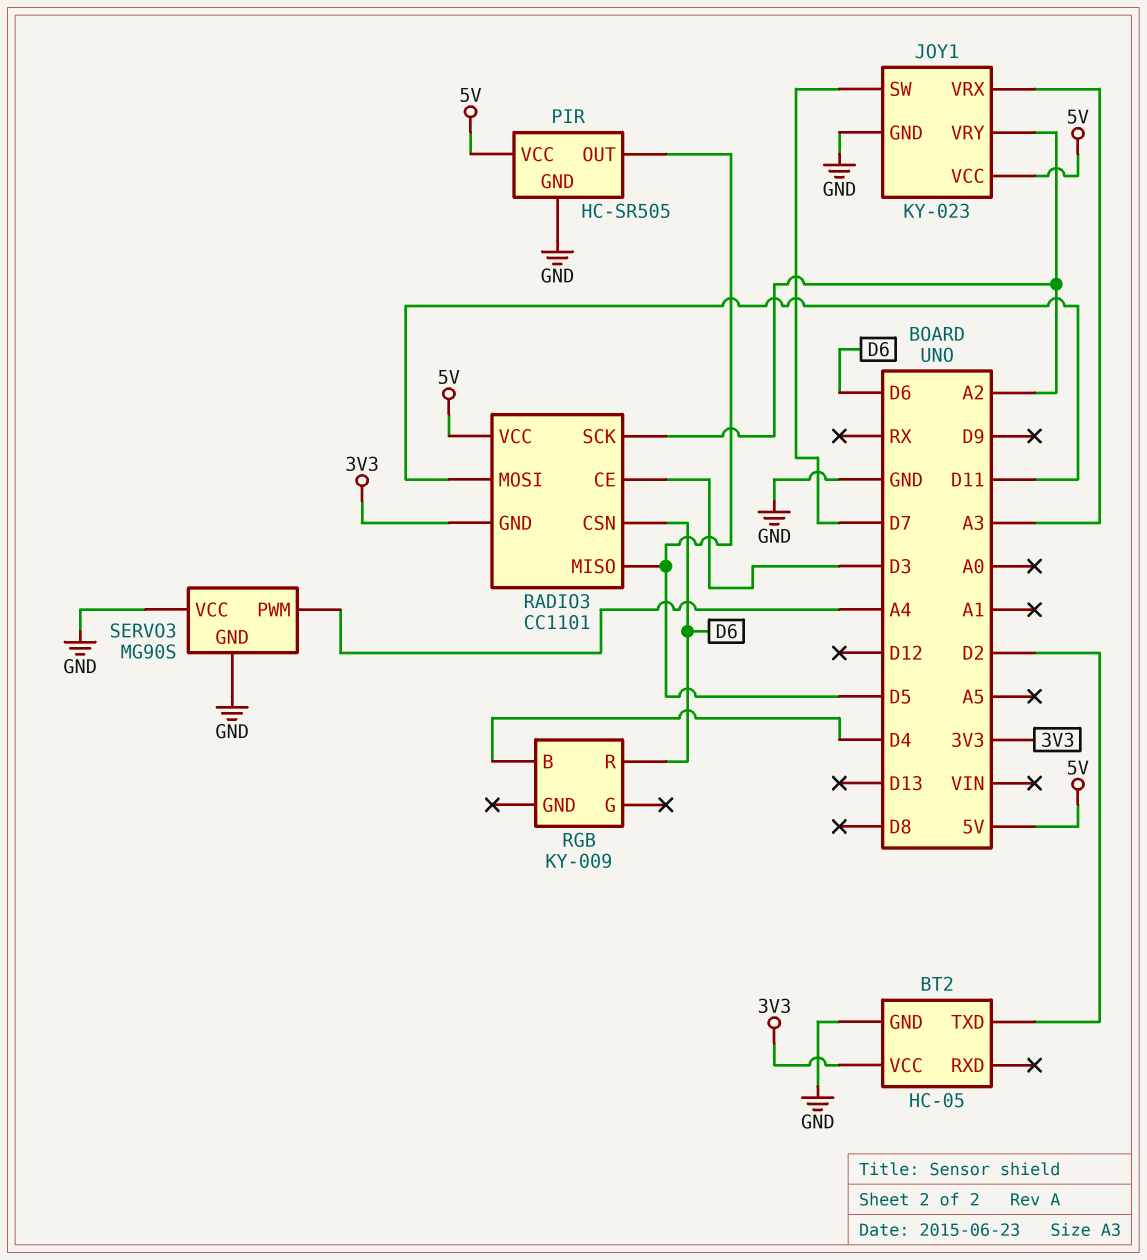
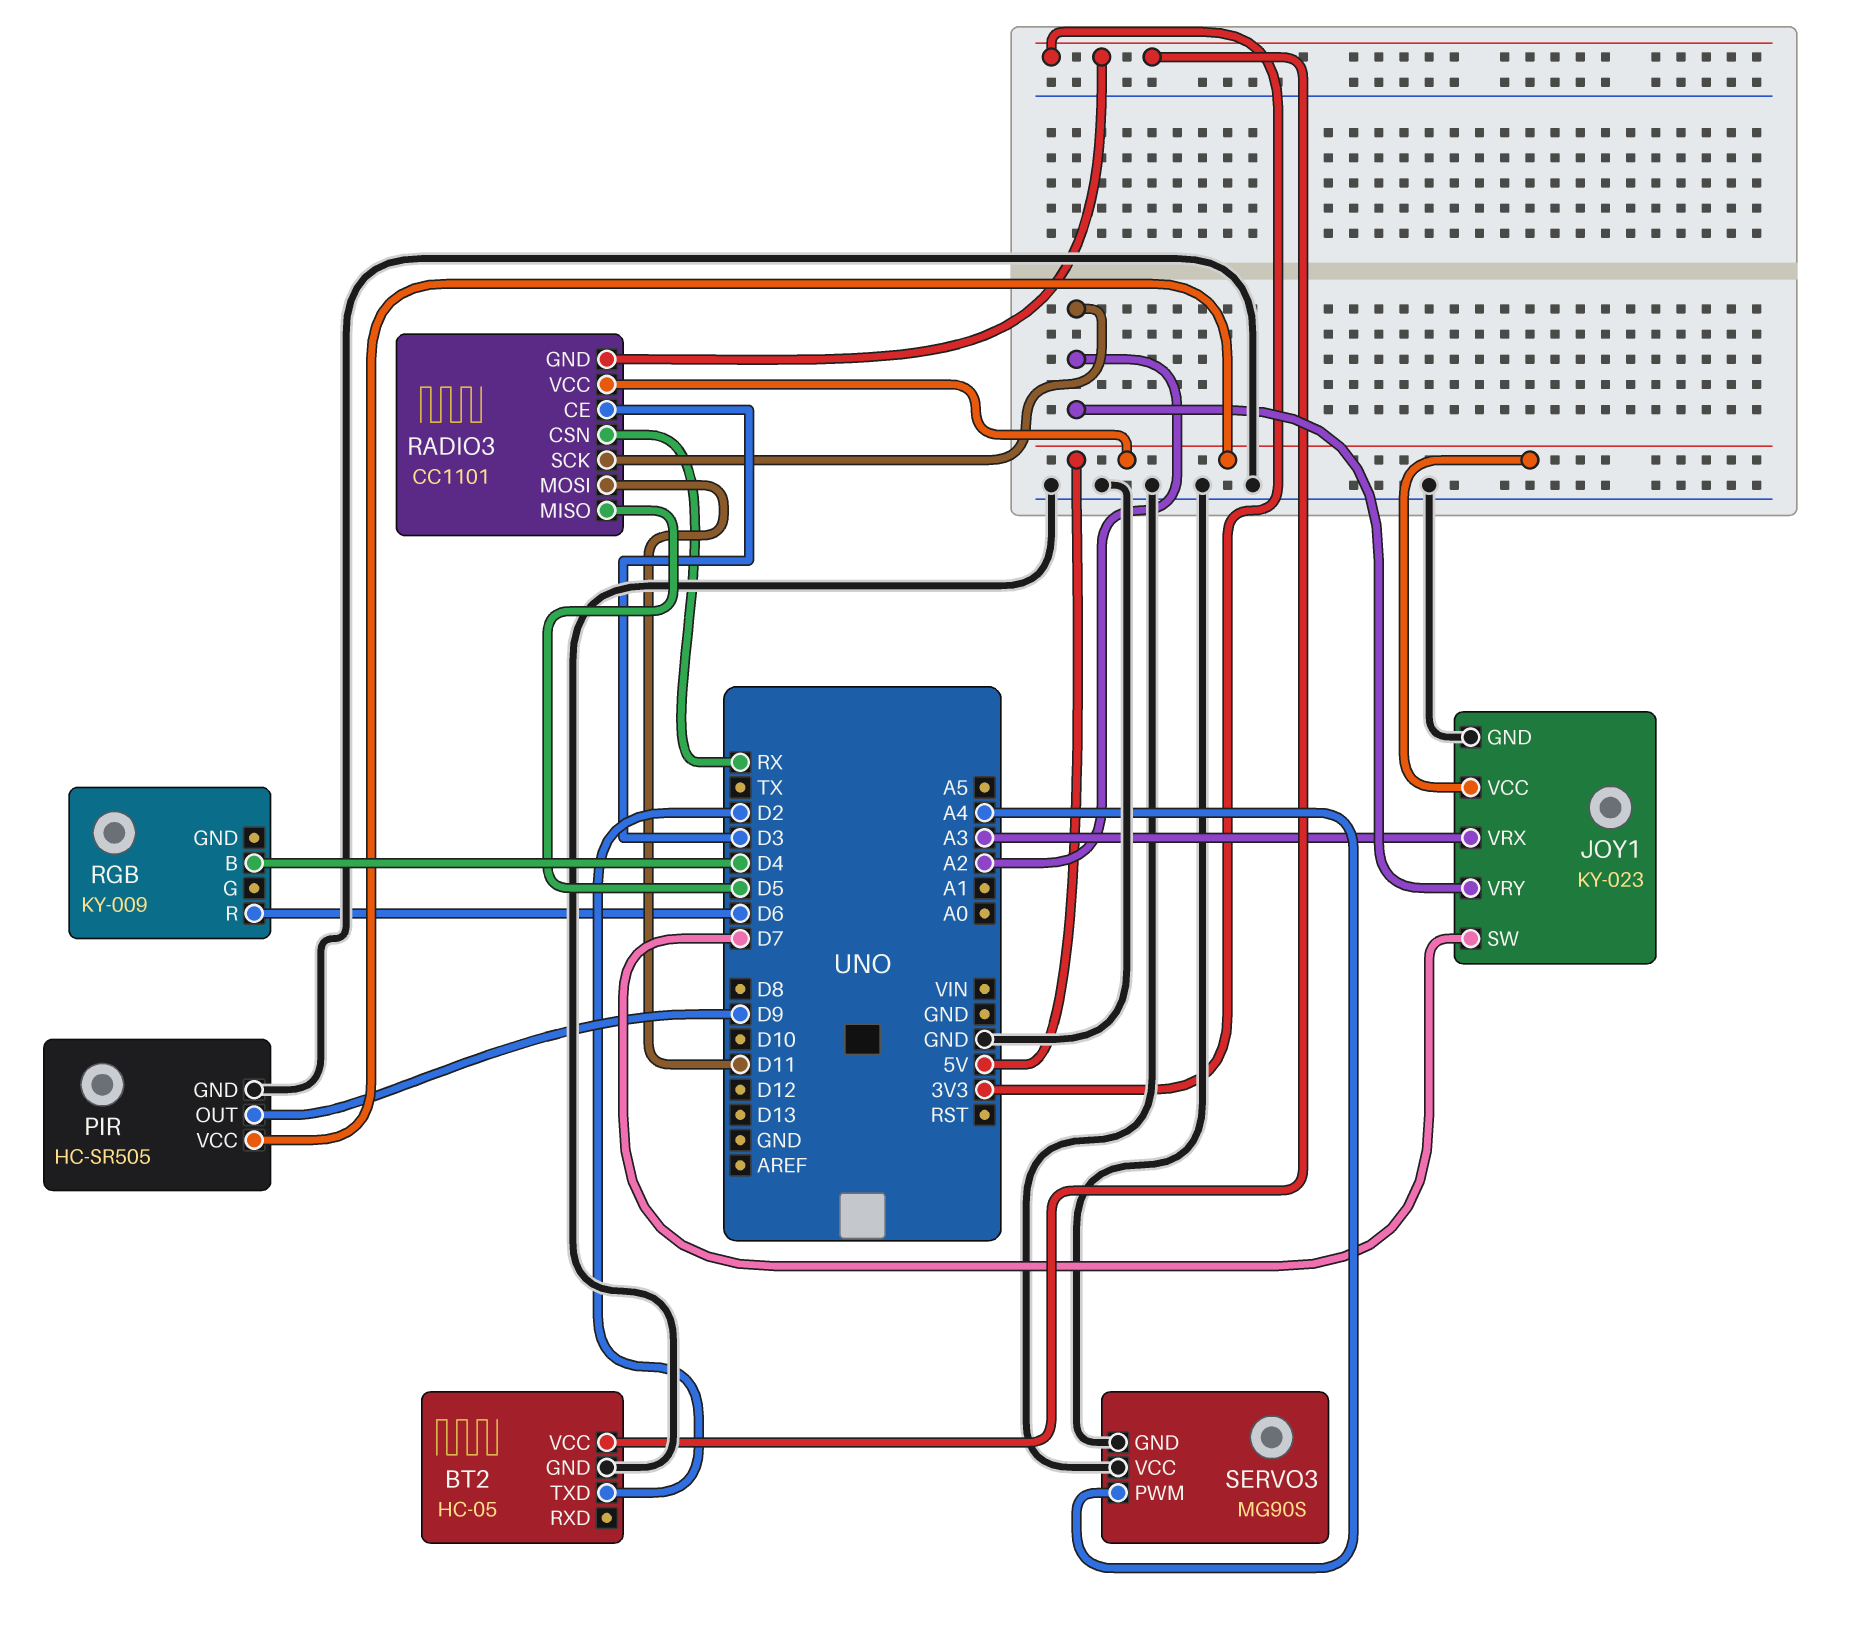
PIR pin OUT: D5 -> D9
RADIO3 pin CSN: D6 -> RX

